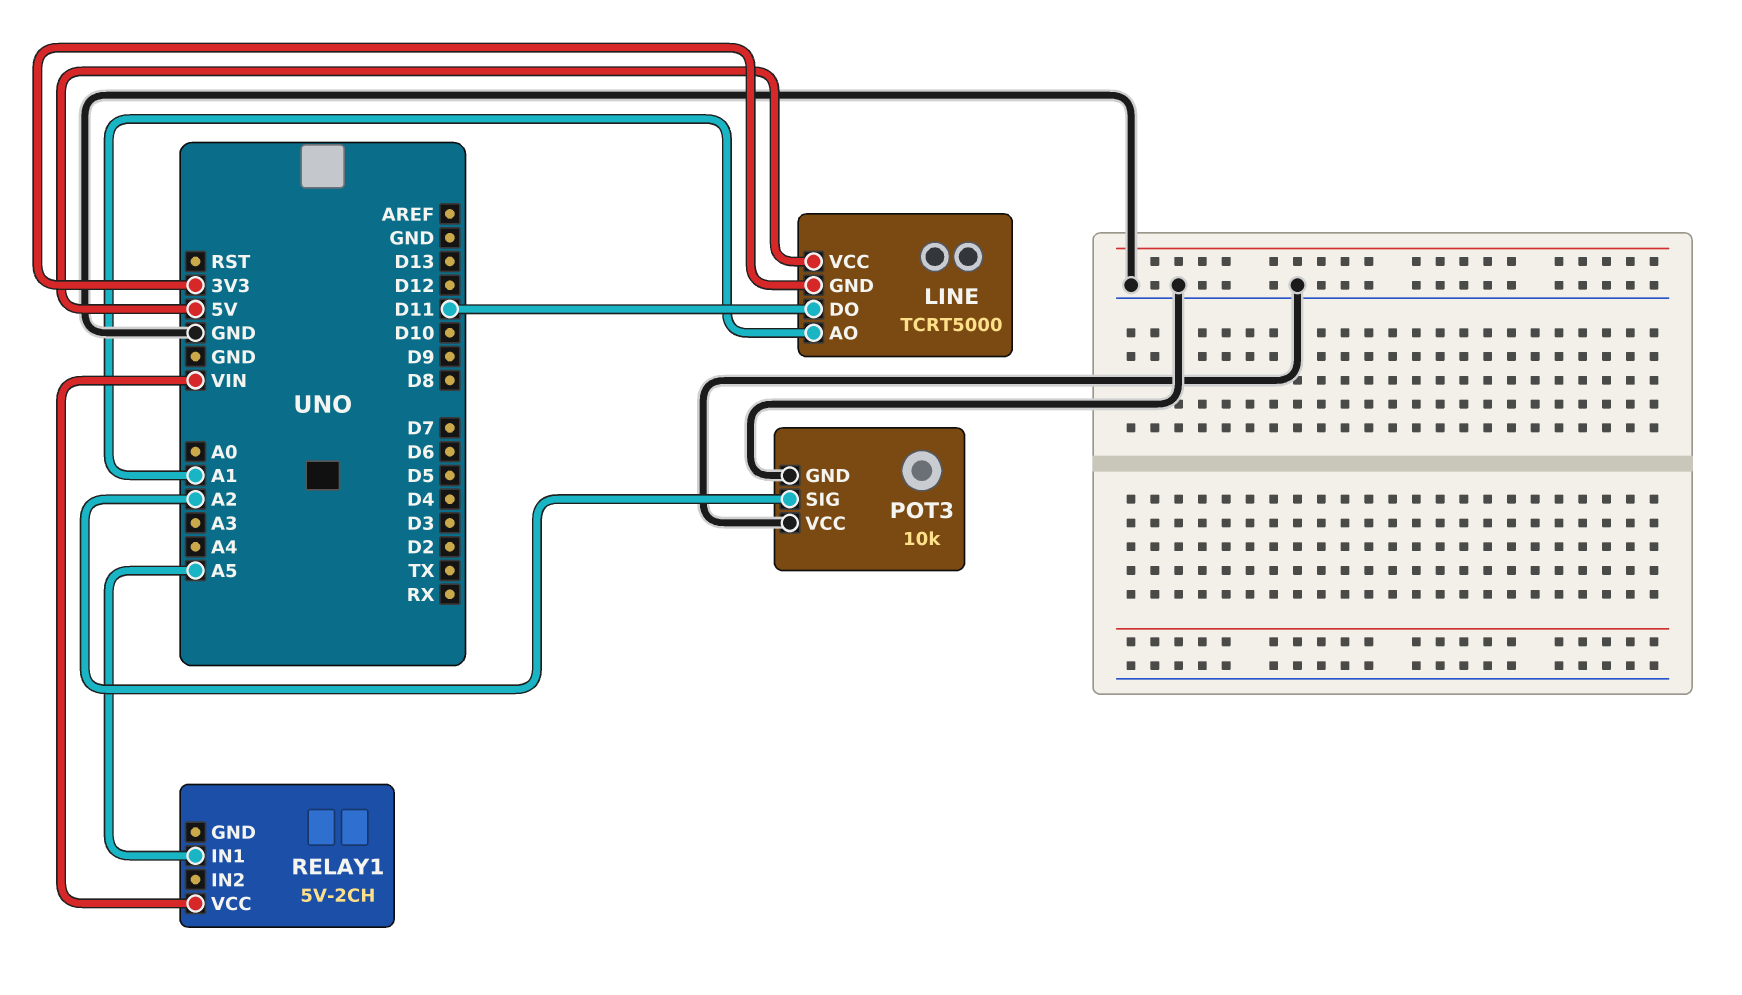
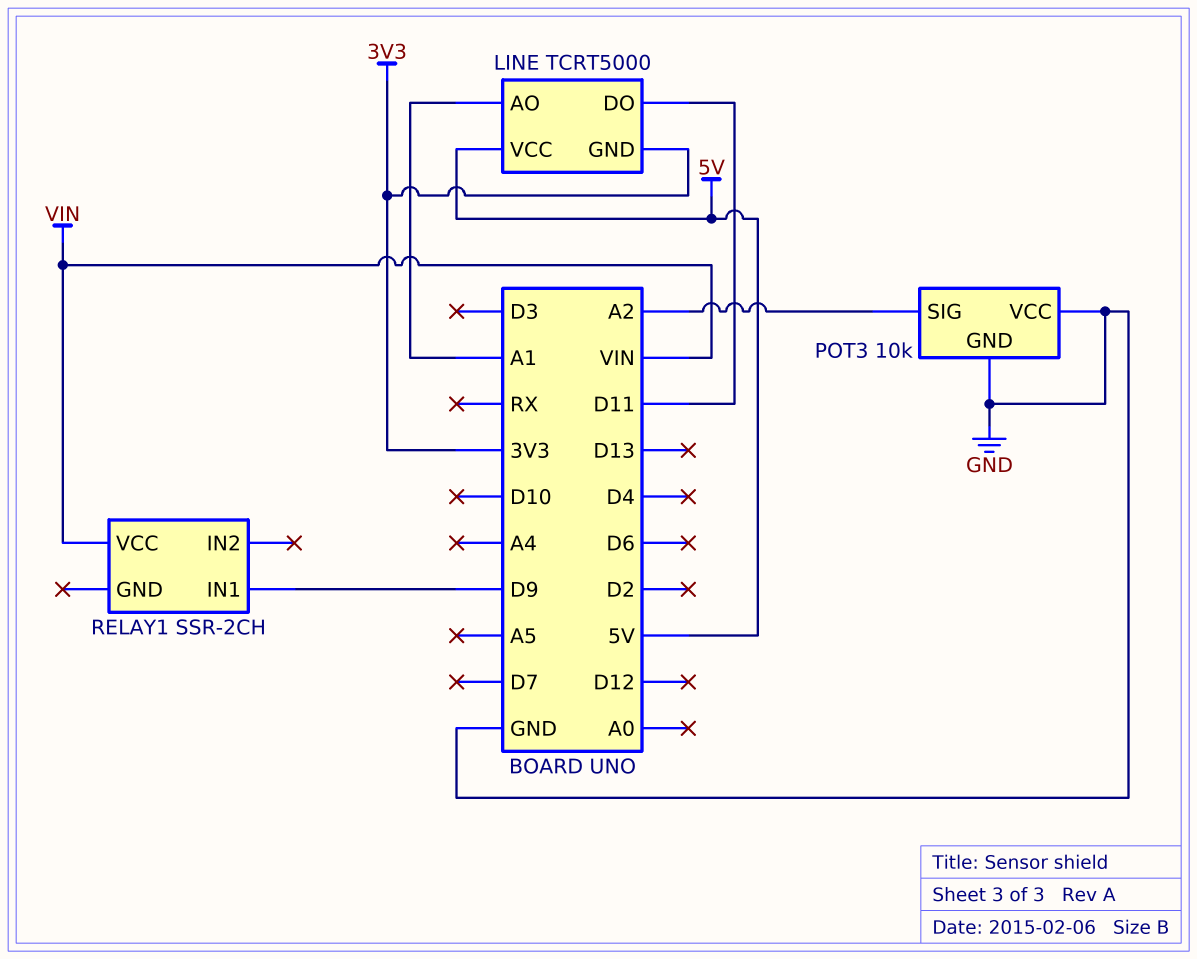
RELAY1: 5V-2CH -> SSR-2CH
RELAY1 pin IN1: A5 -> D9

